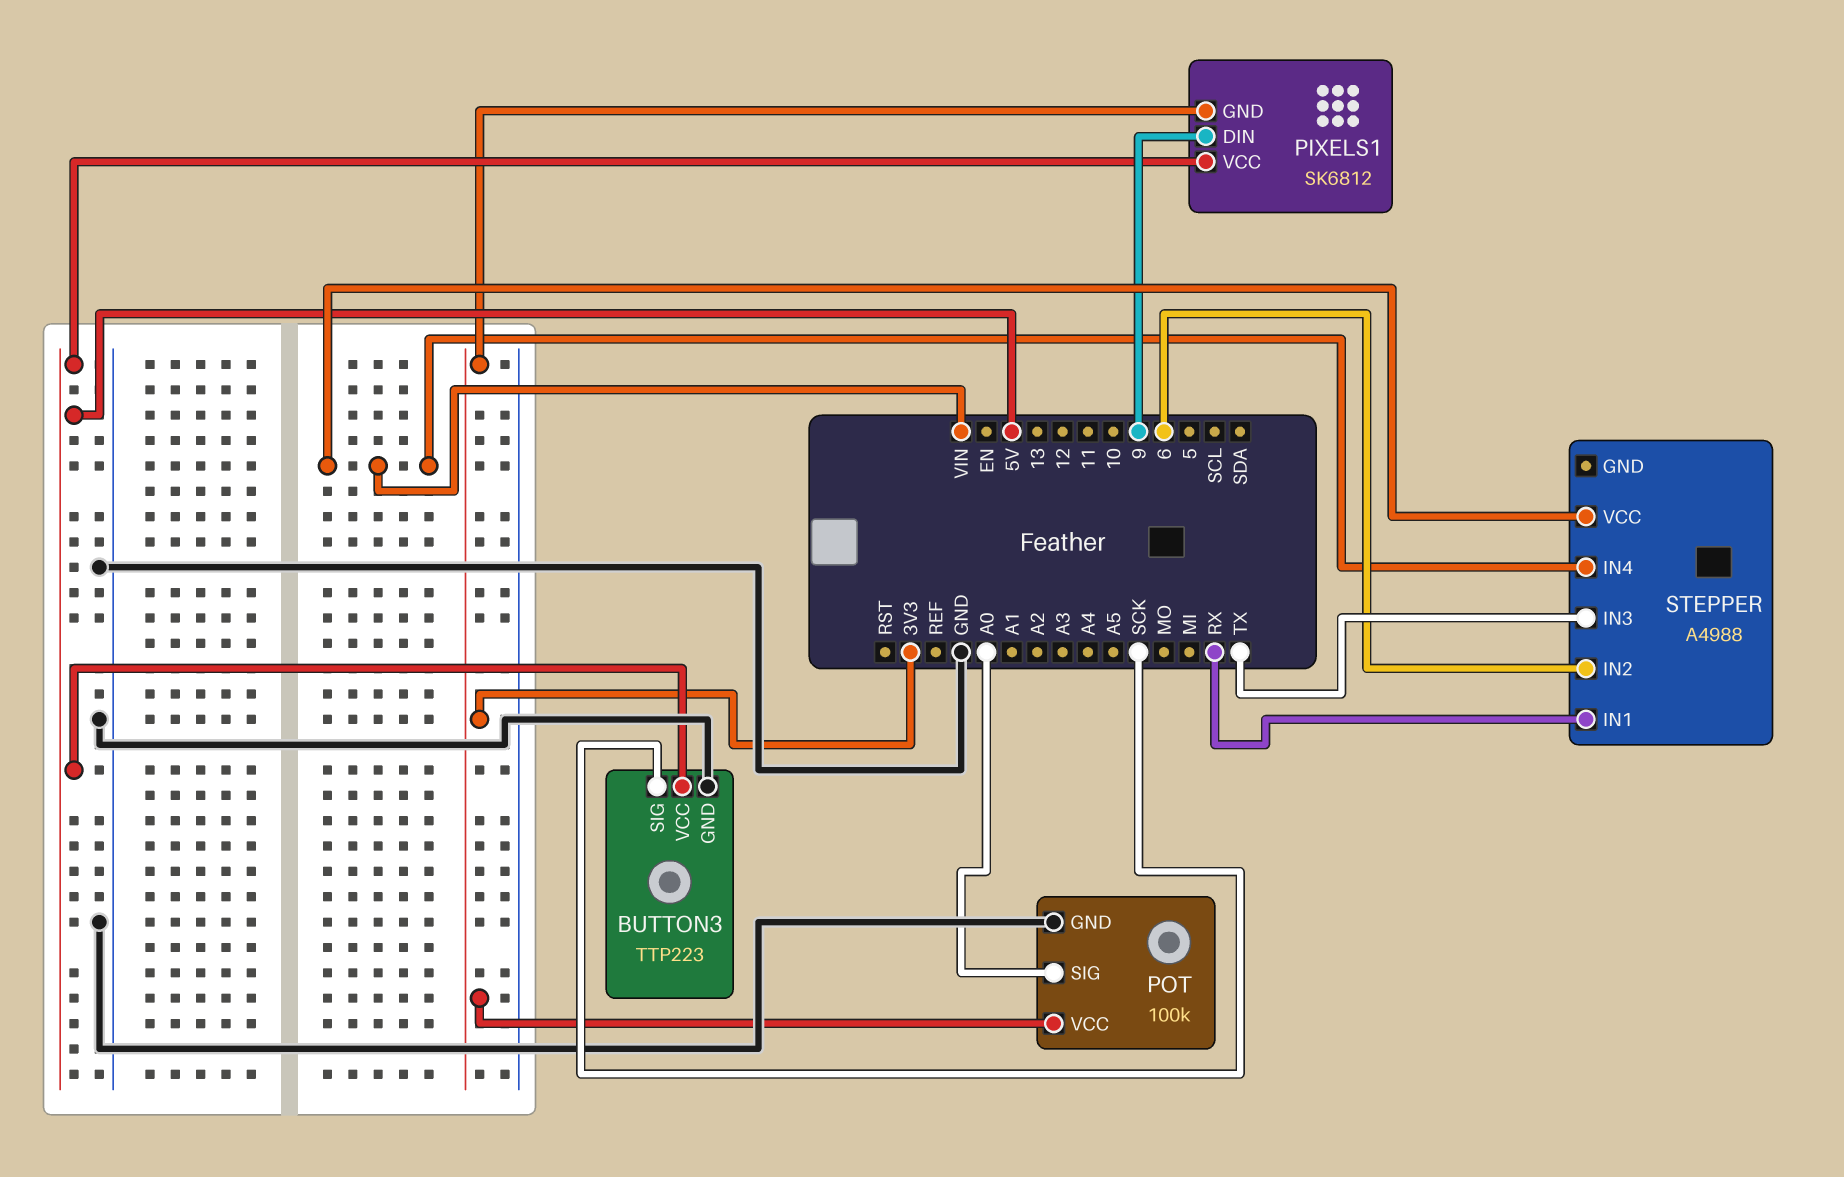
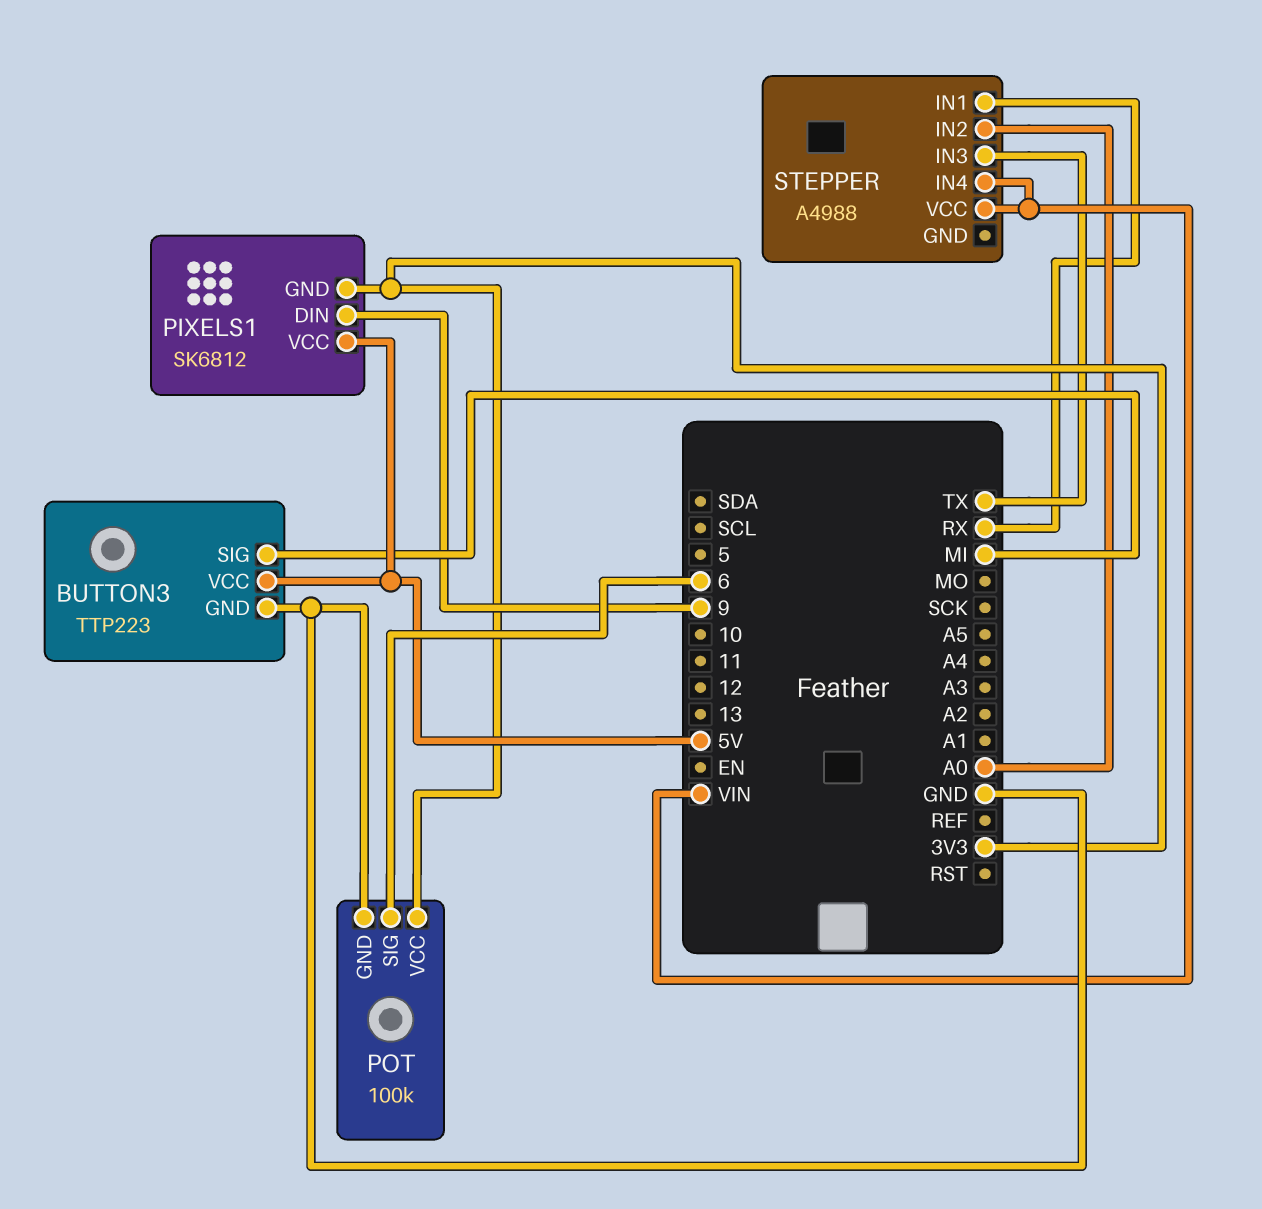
BUTTON3 pin SIG: SCK -> MI
POT pin SIG: A0 -> 6
STEPPER pin IN2: 6 -> A0

